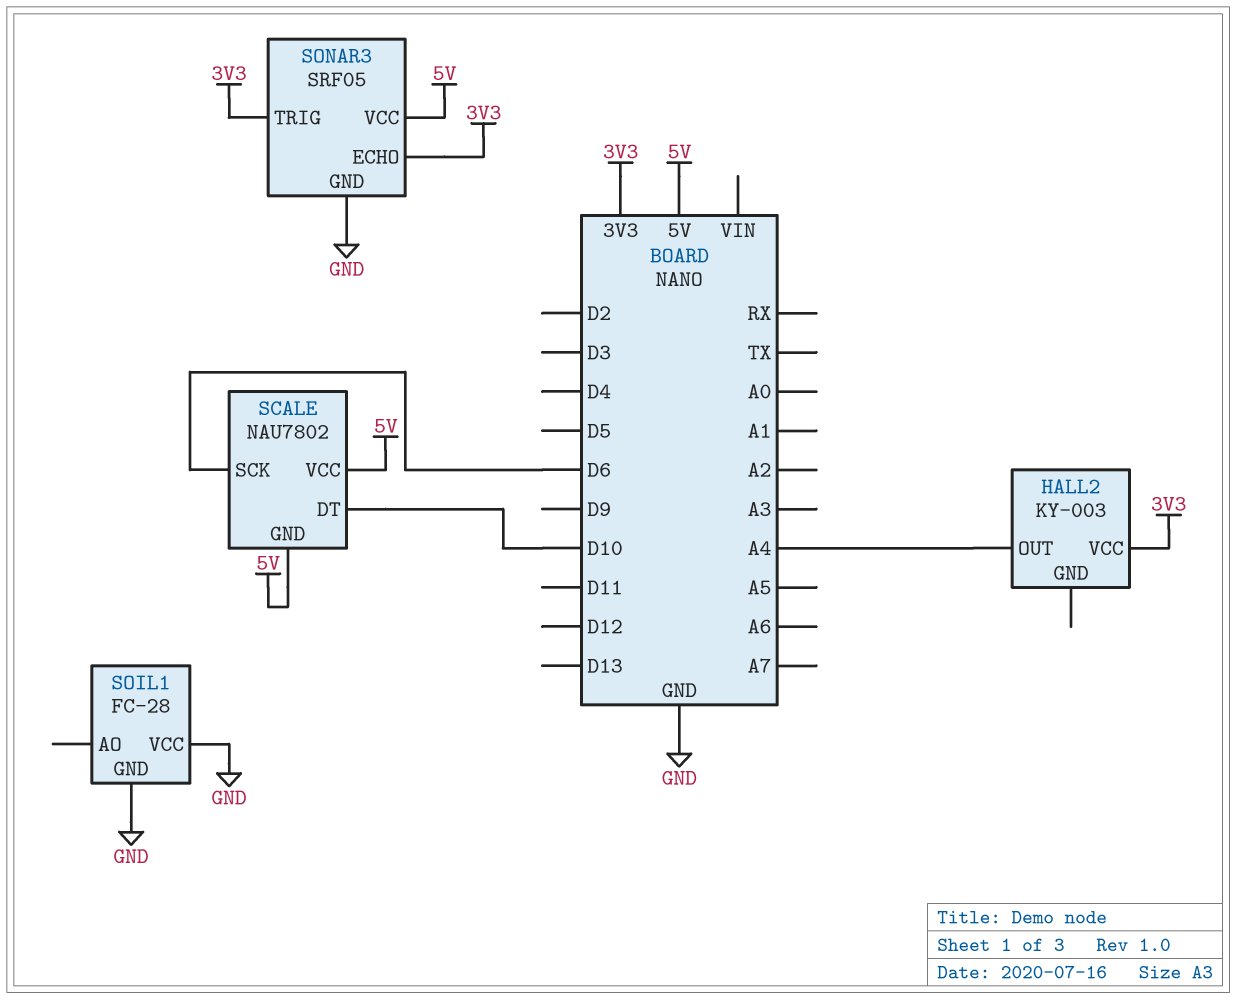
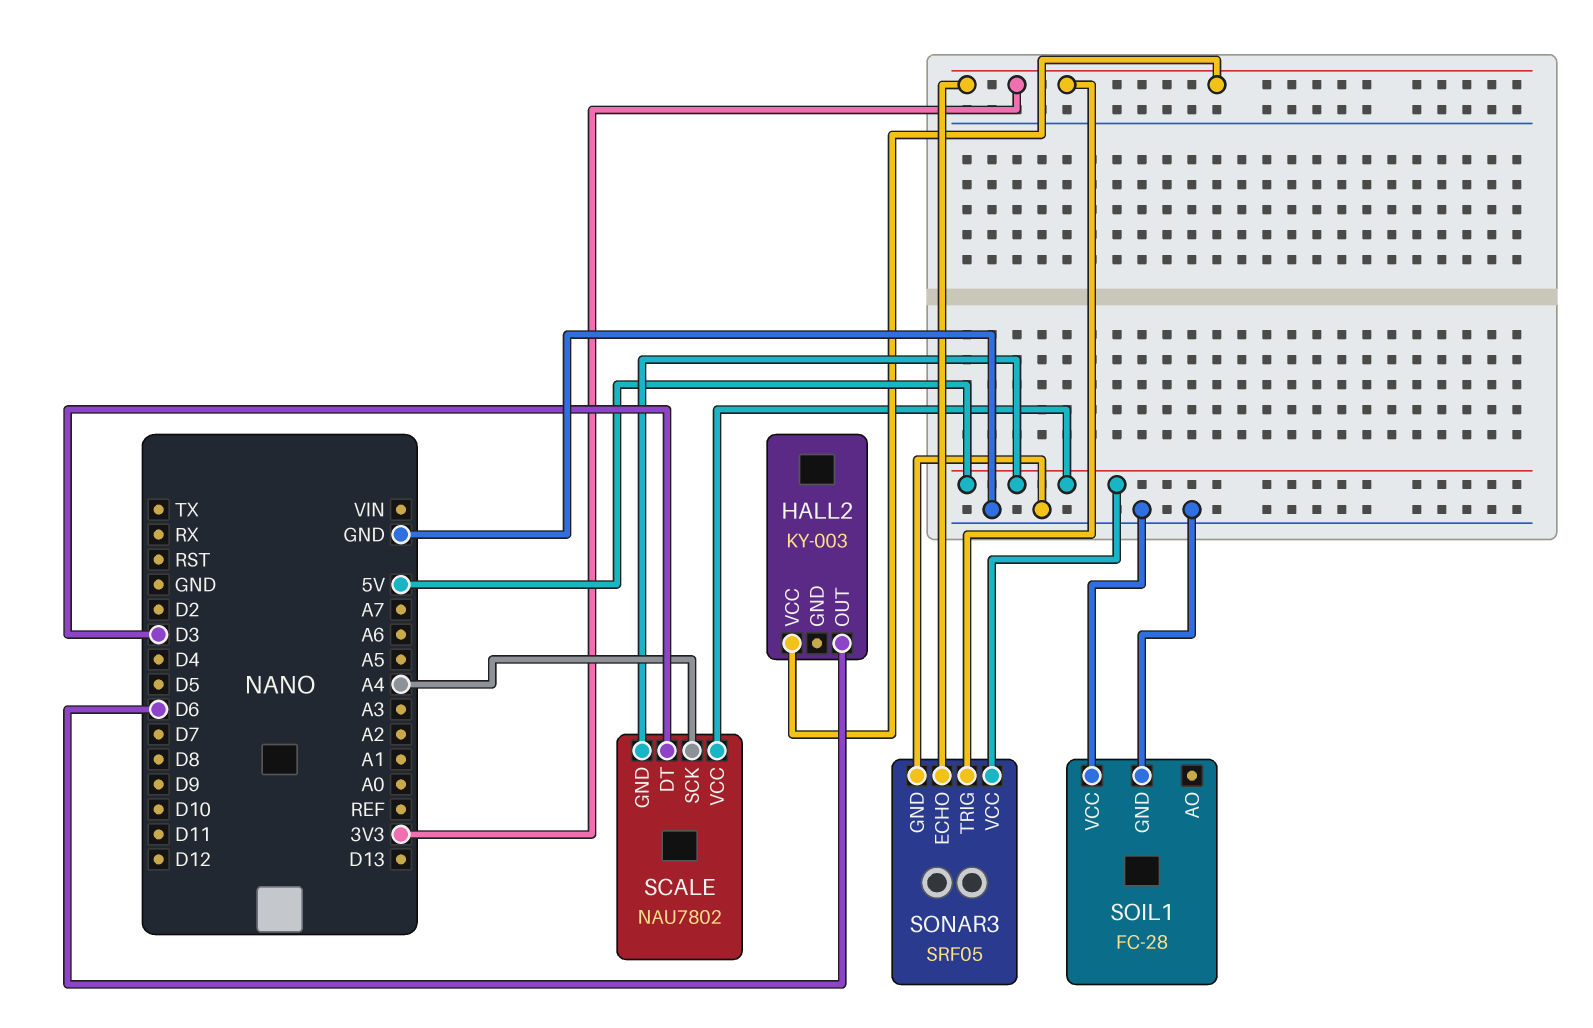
HALL2 pin OUT: A4 -> D6
SCALE pin DT: D10 -> D3
SCALE pin SCK: D6 -> A4

